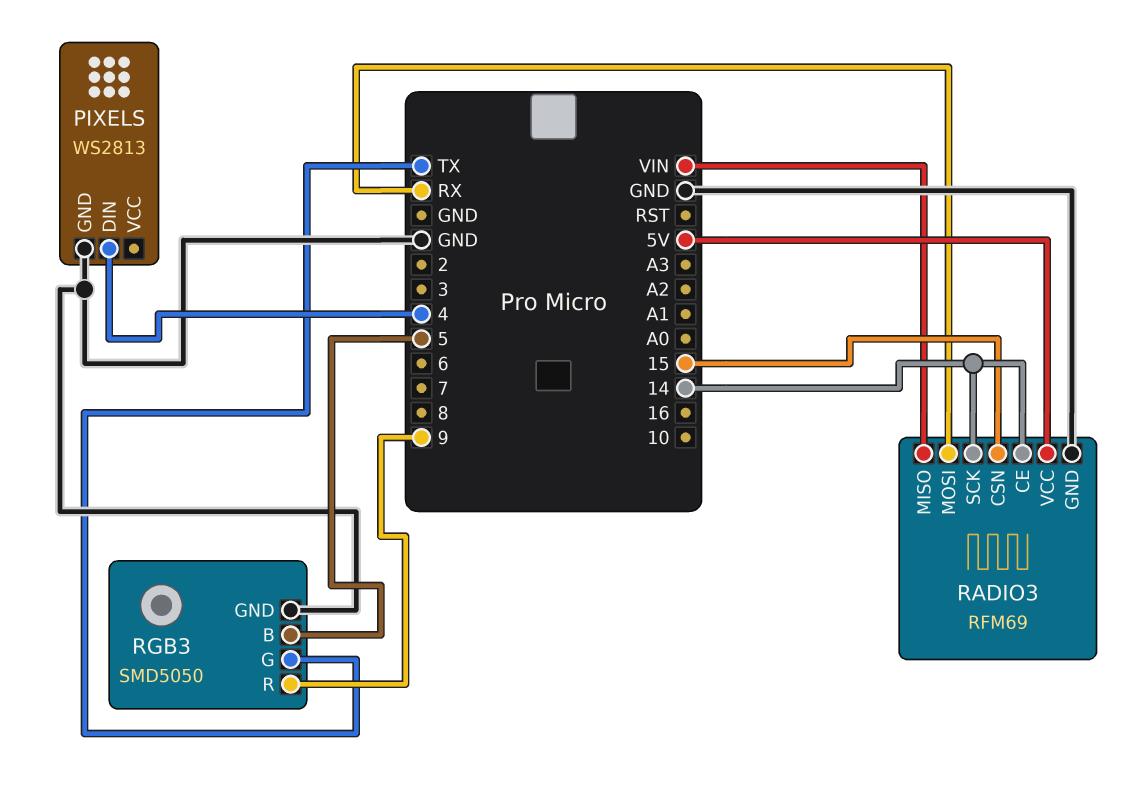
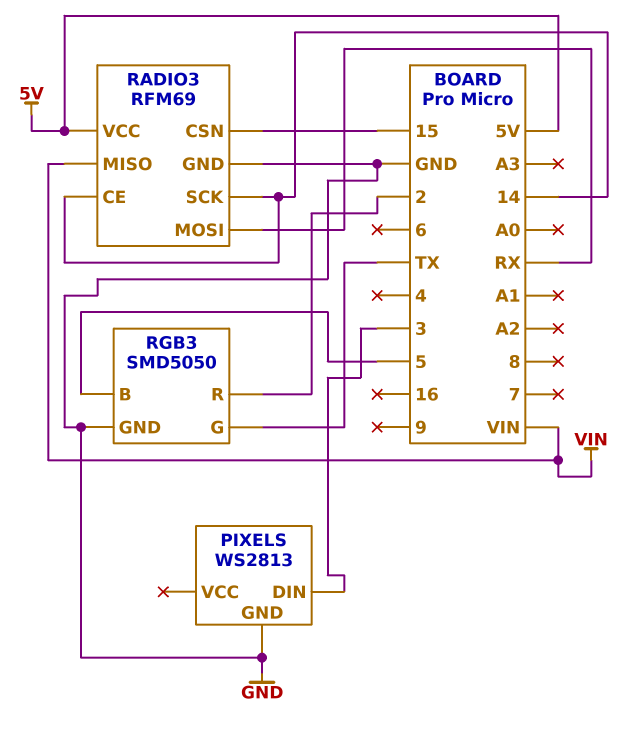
PIXELS pin DIN: 4 -> 3
RGB3 pin R: 9 -> 2

